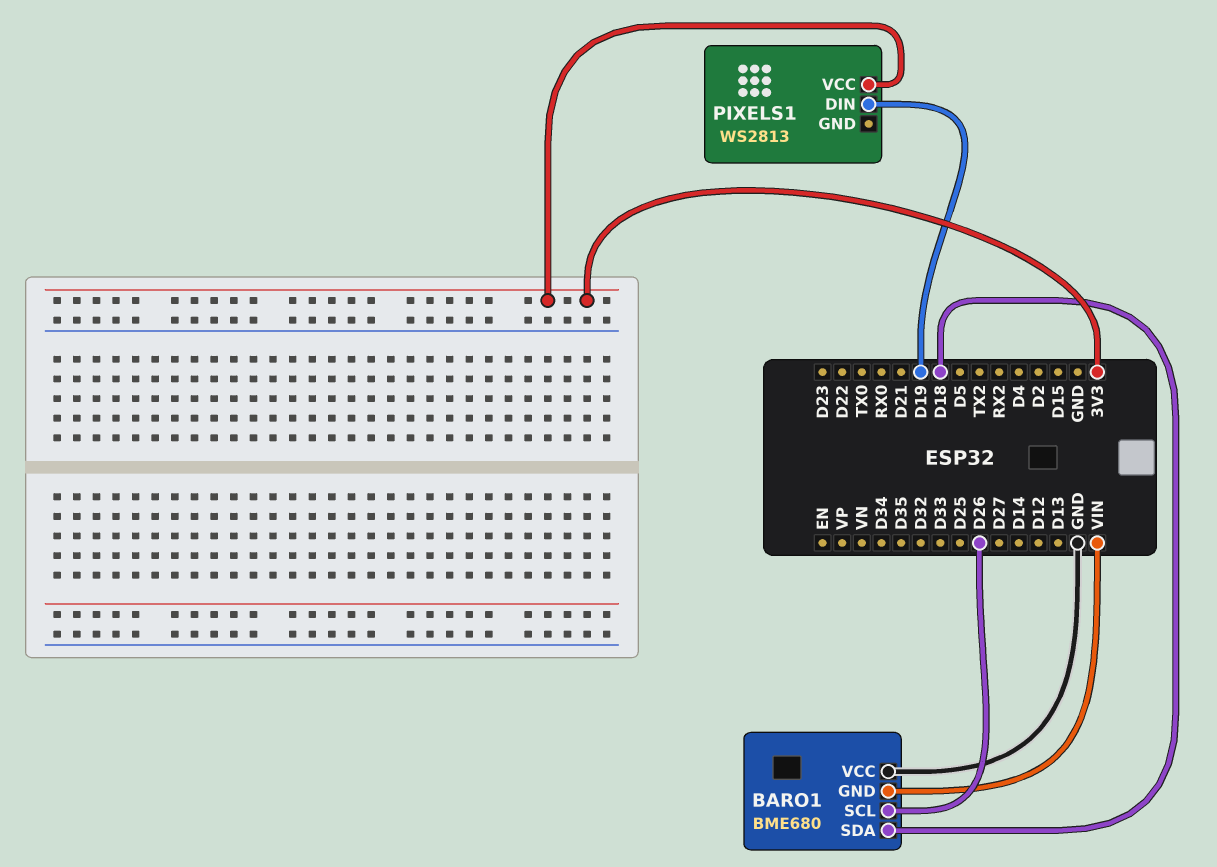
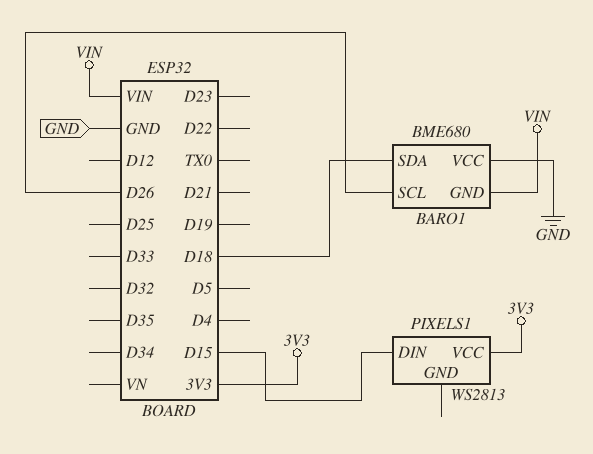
PIXELS1 pin DIN: D19 -> D15

